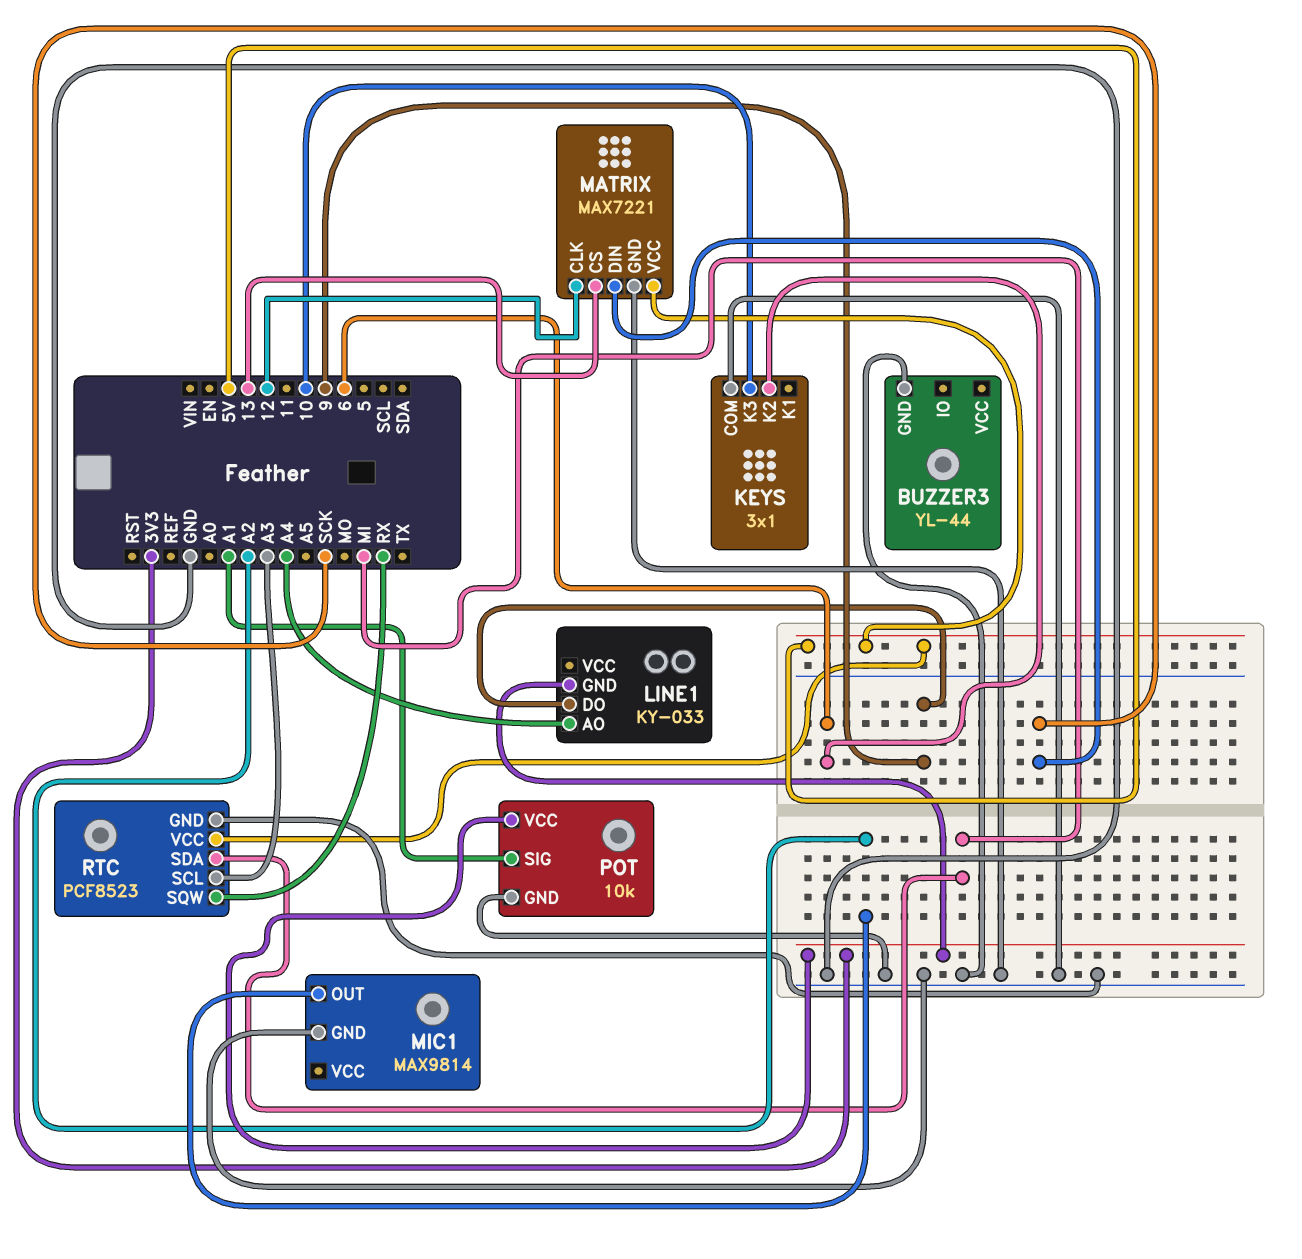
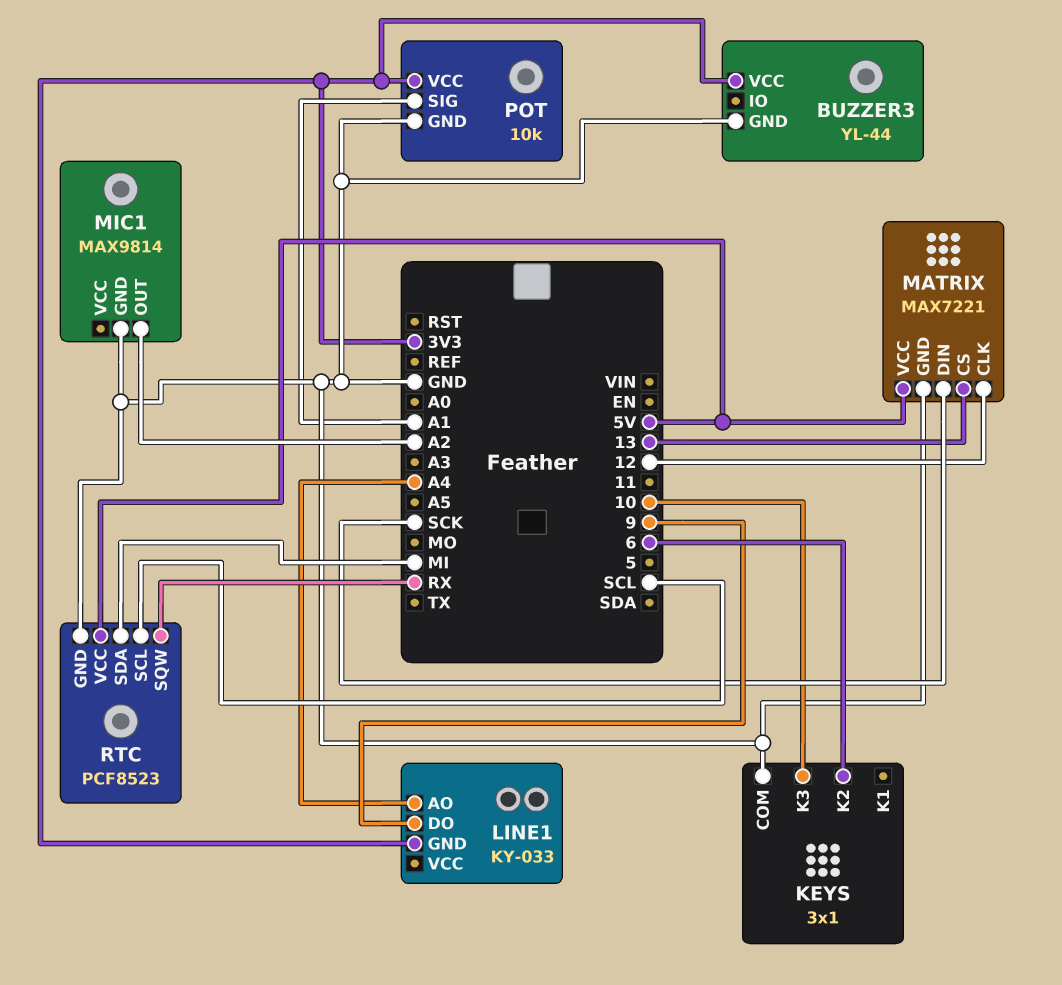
BUZZER3 pin VCC: none -> 3V3
RTC pin SCL: A3 -> SCL

